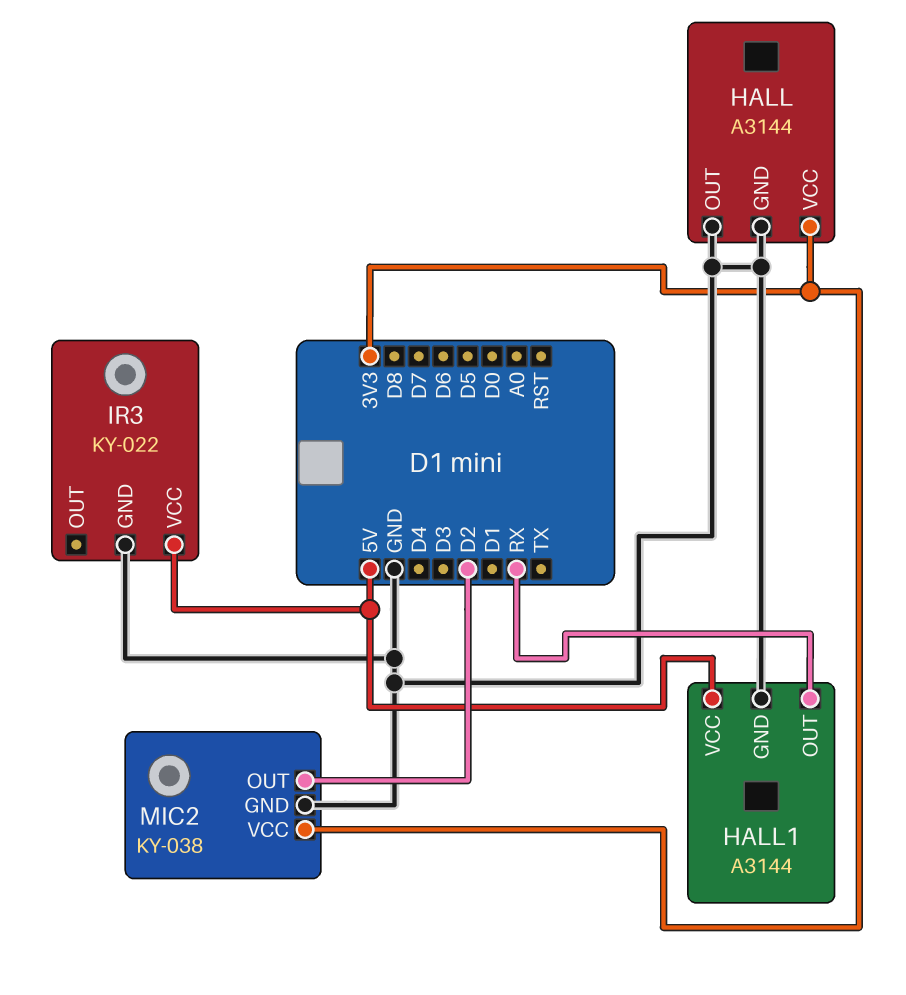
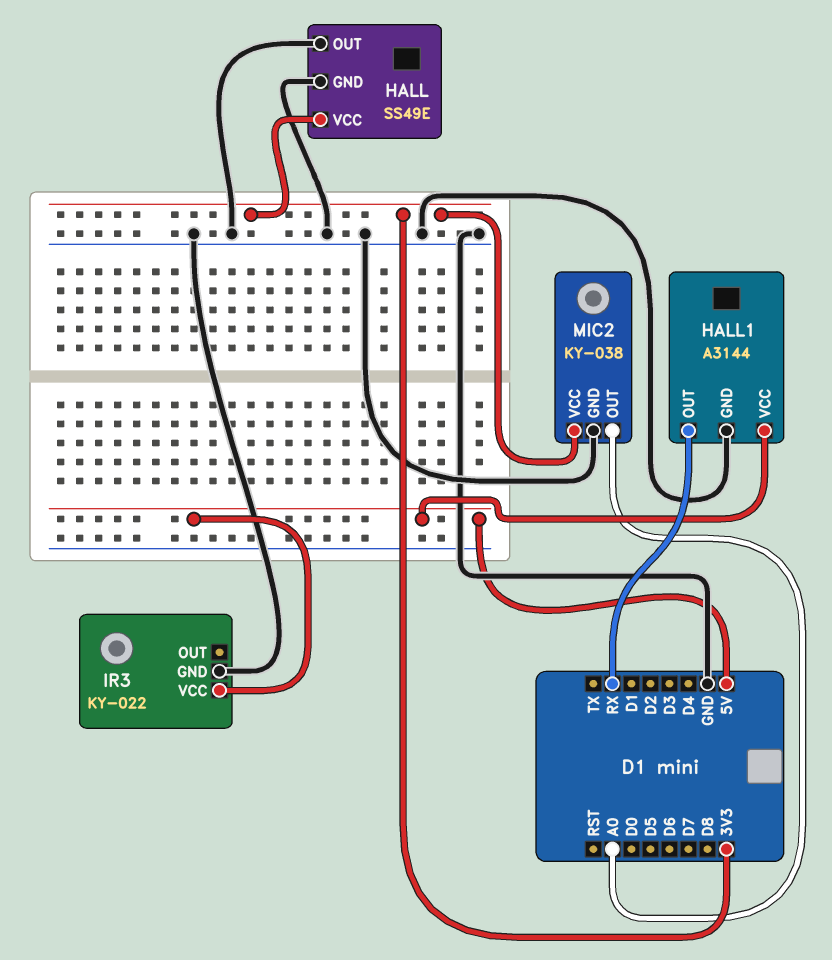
HALL: A3144 -> SS49E
MIC2 pin OUT: D2 -> A0

